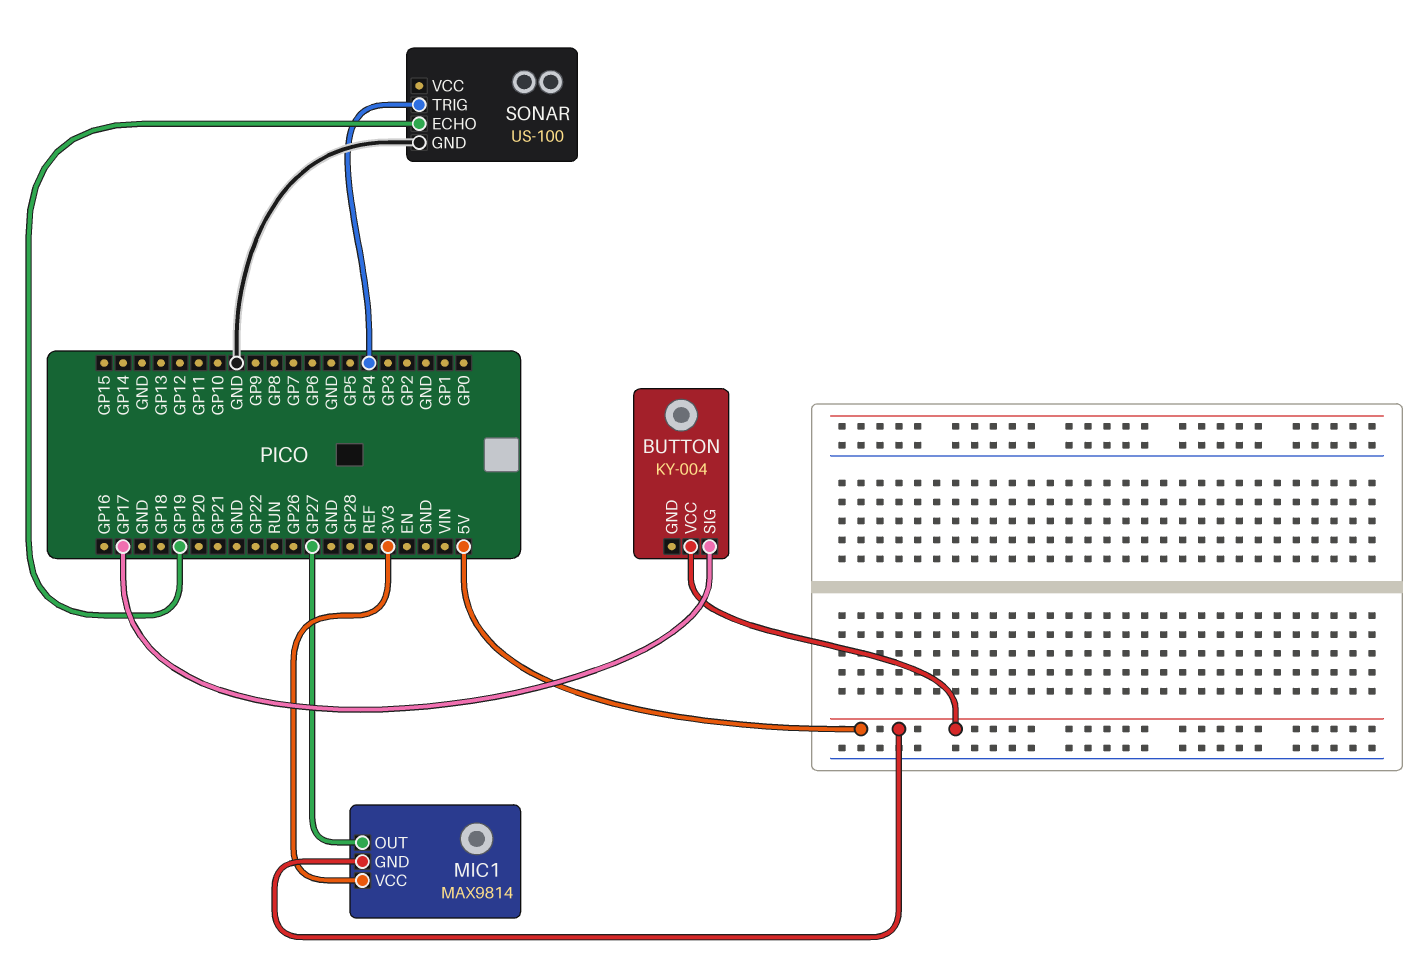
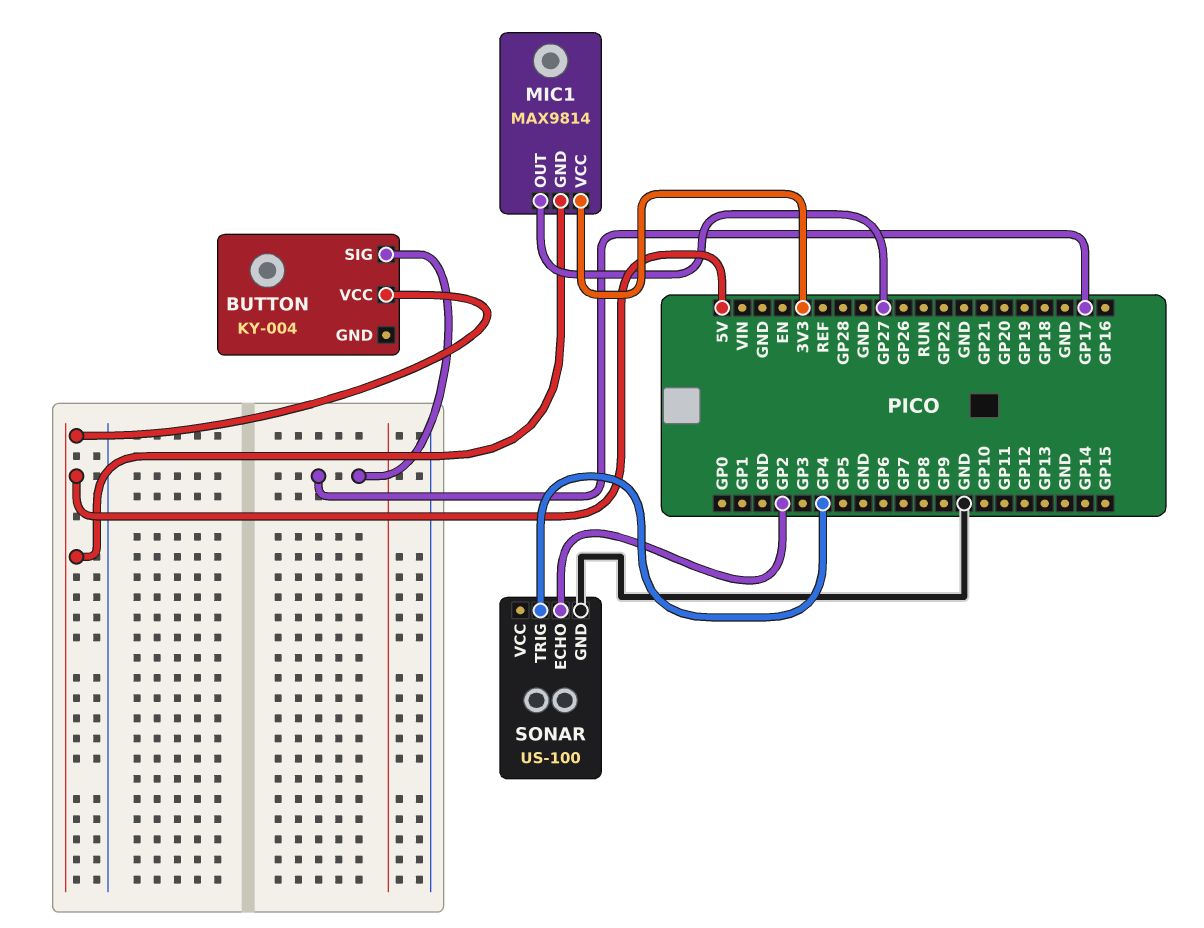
SONAR pin ECHO: GP19 -> GP2

